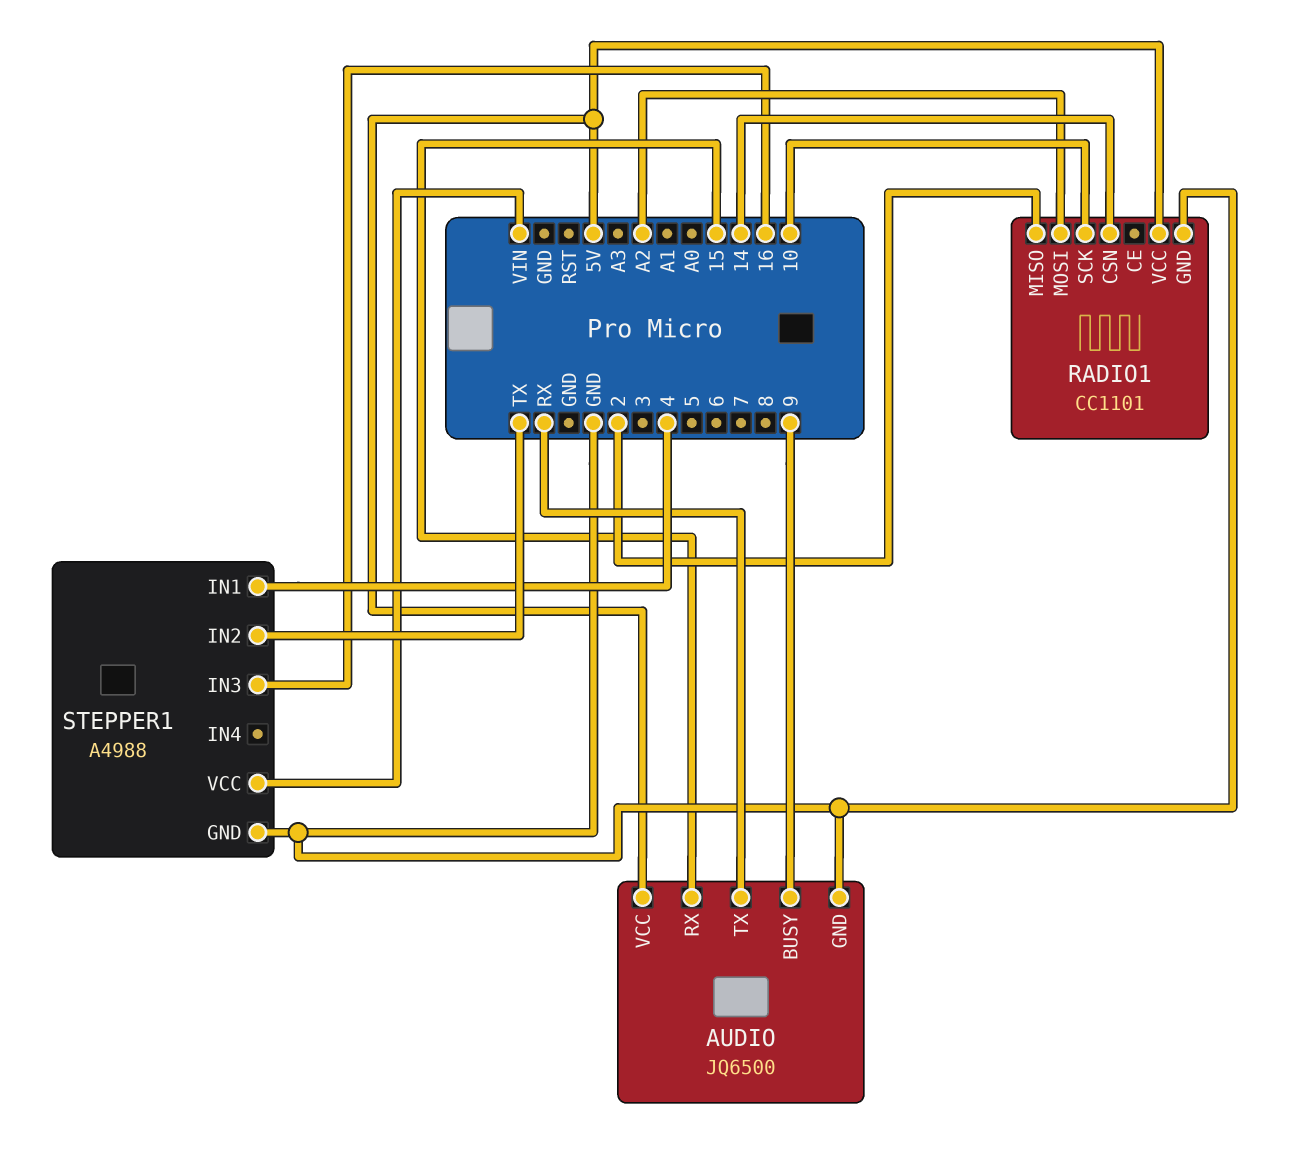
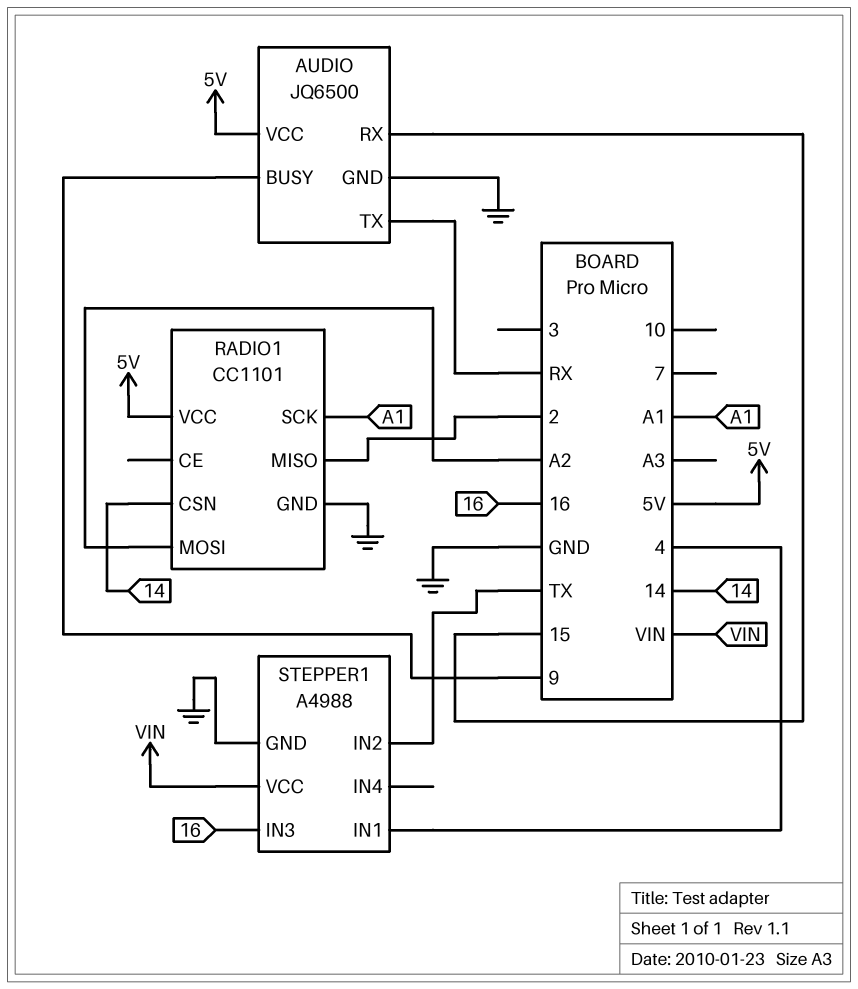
RADIO1 pin SCK: 10 -> A1

